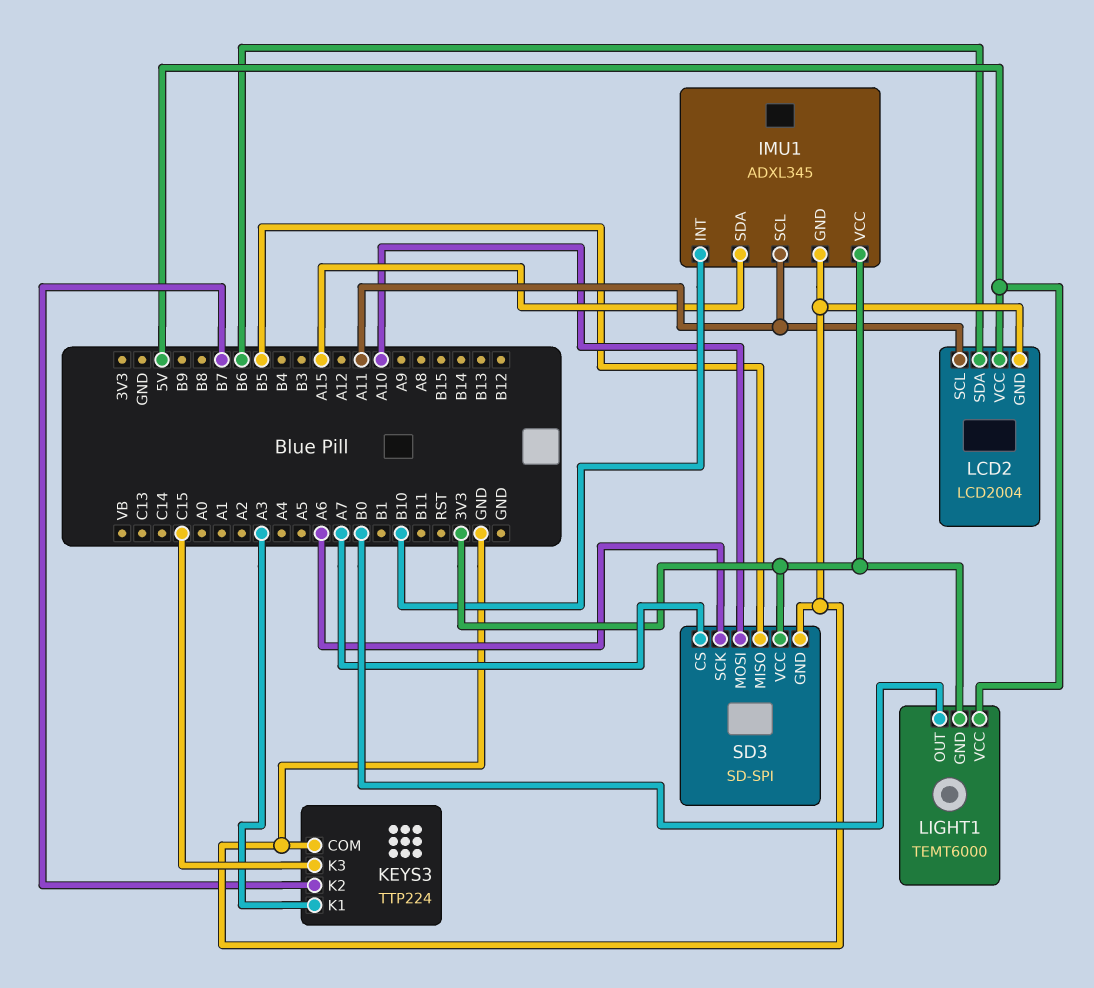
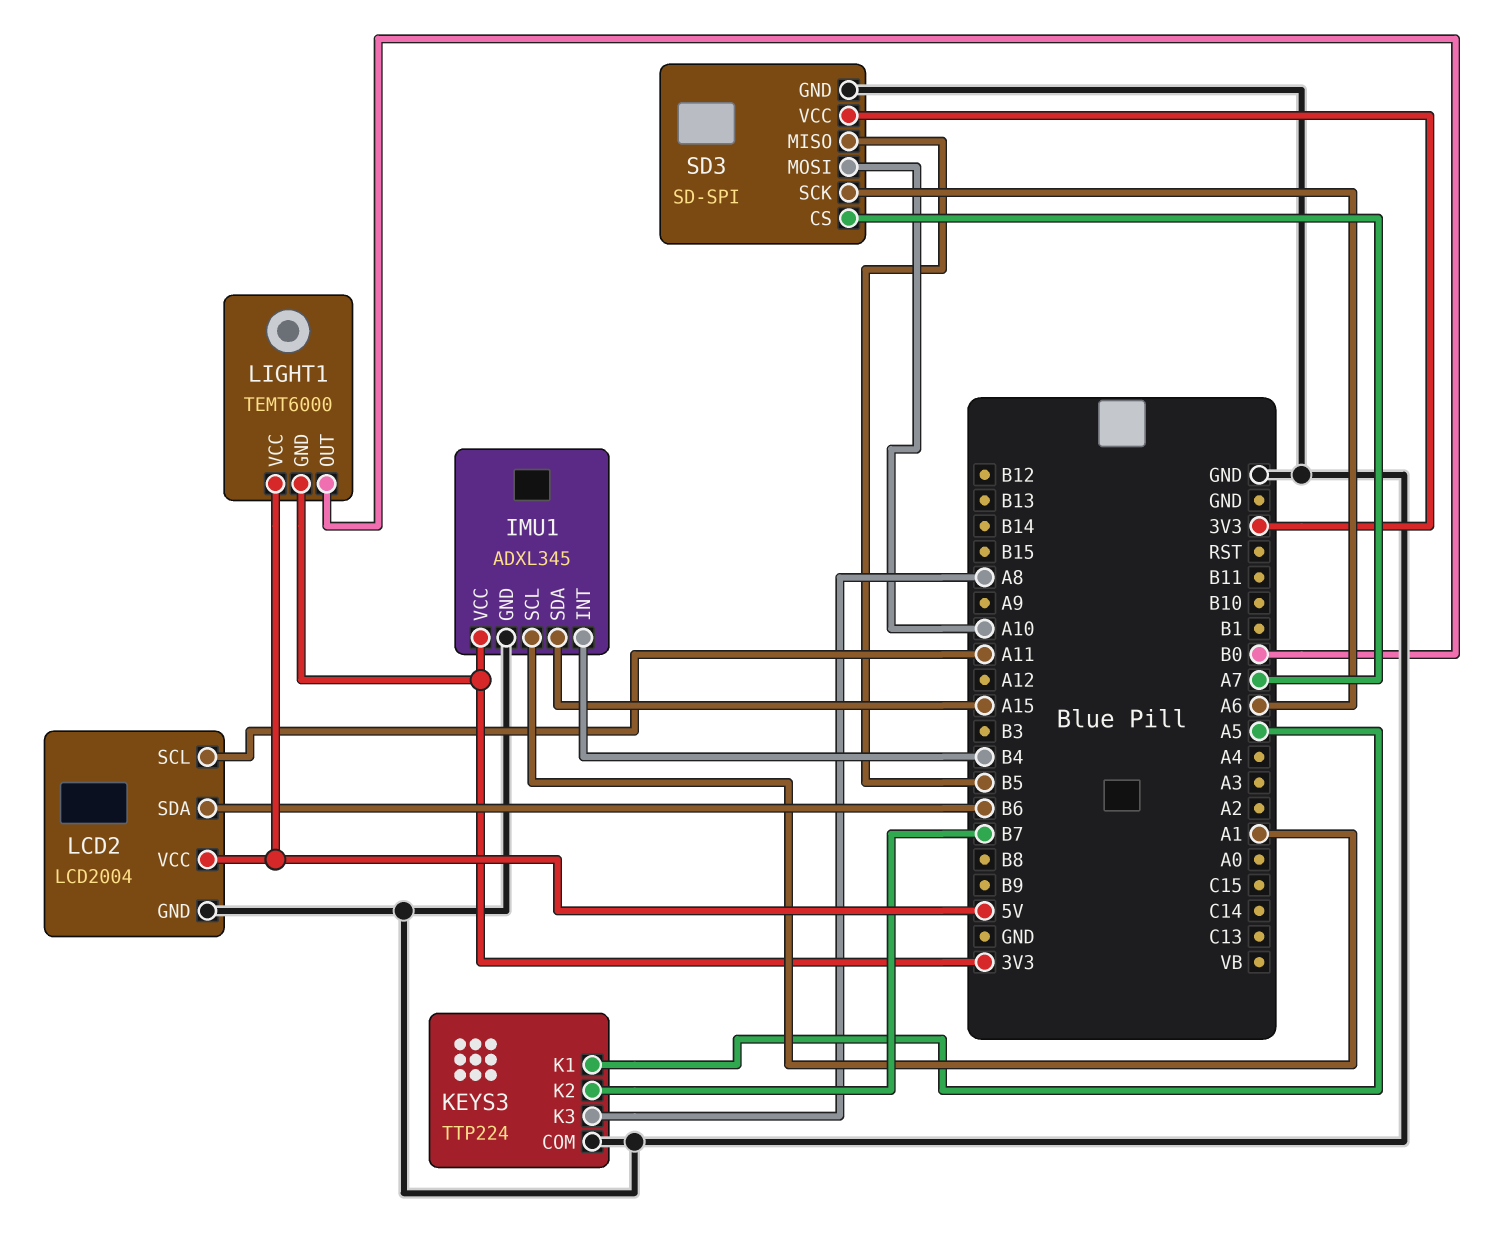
IMU1 pin INT: B10 -> B4
IMU1 pin SCL: A11 -> A1
KEYS3 pin K1: A3 -> A5
KEYS3 pin K3: C15 -> A8

